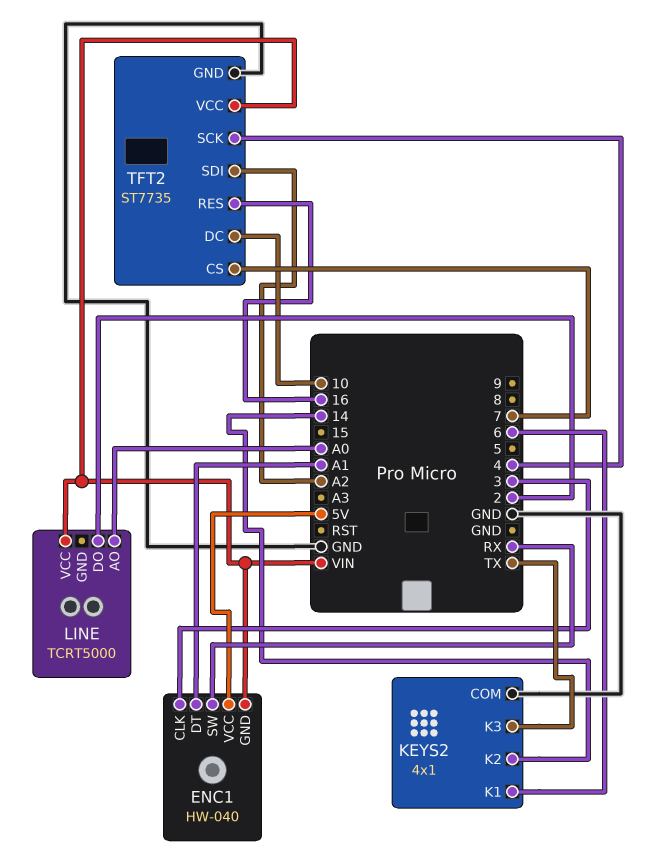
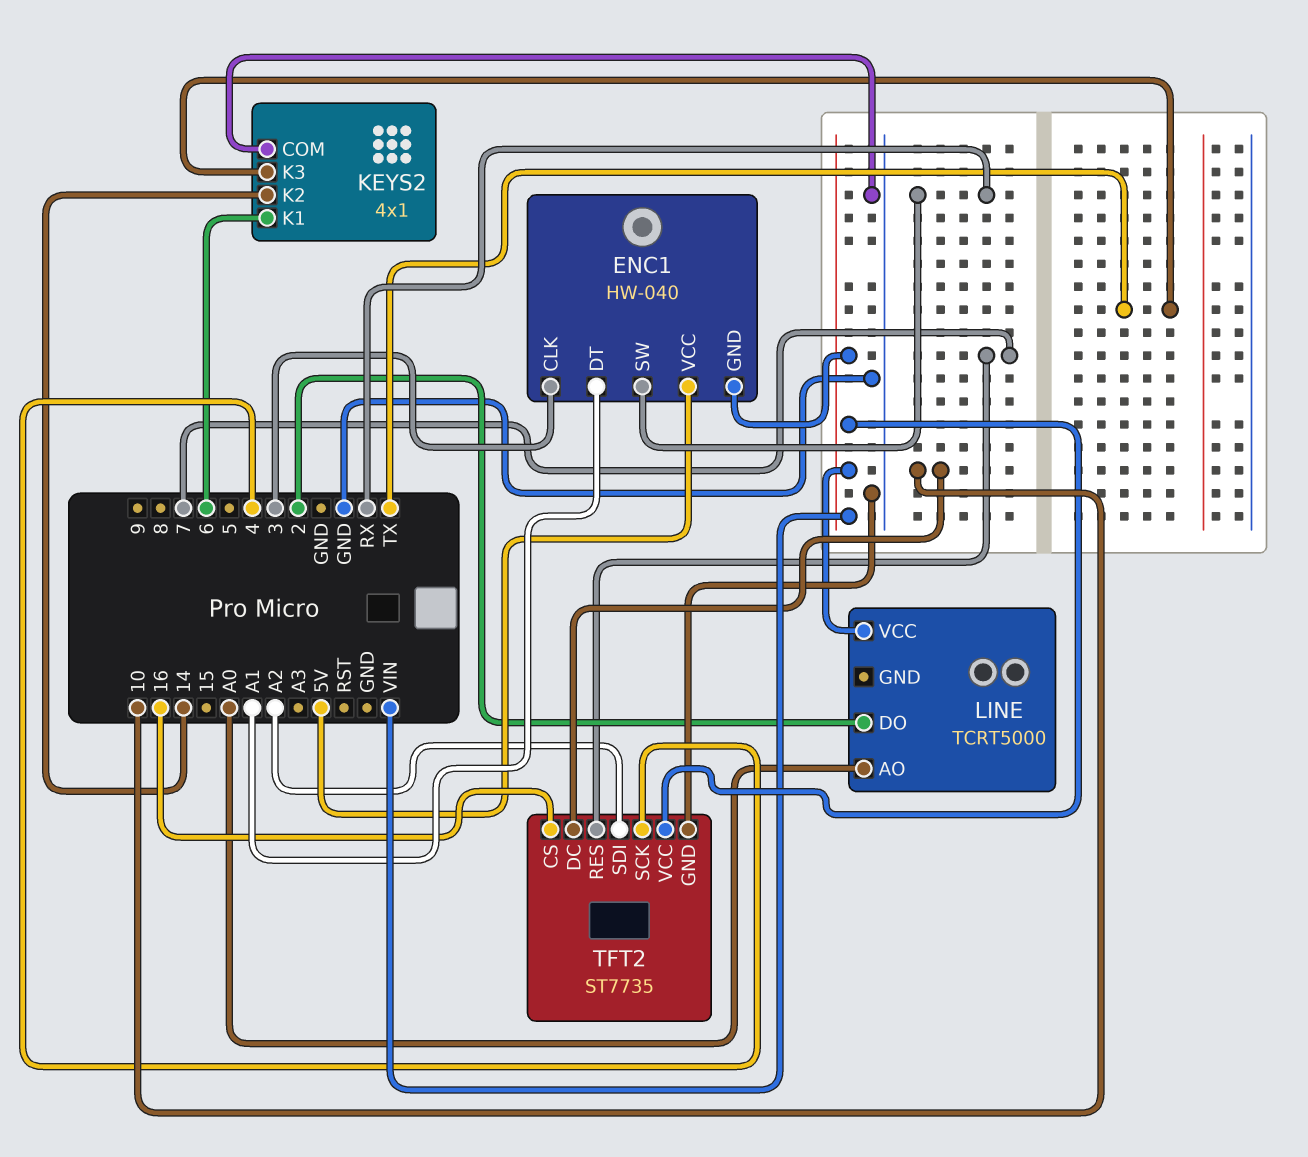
TFT2 pin CS: 7 -> 16
TFT2 pin RES: 16 -> 7

